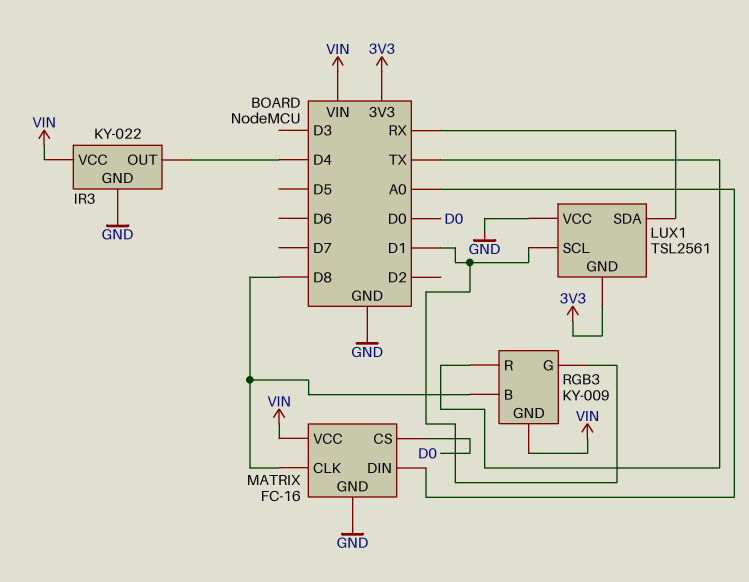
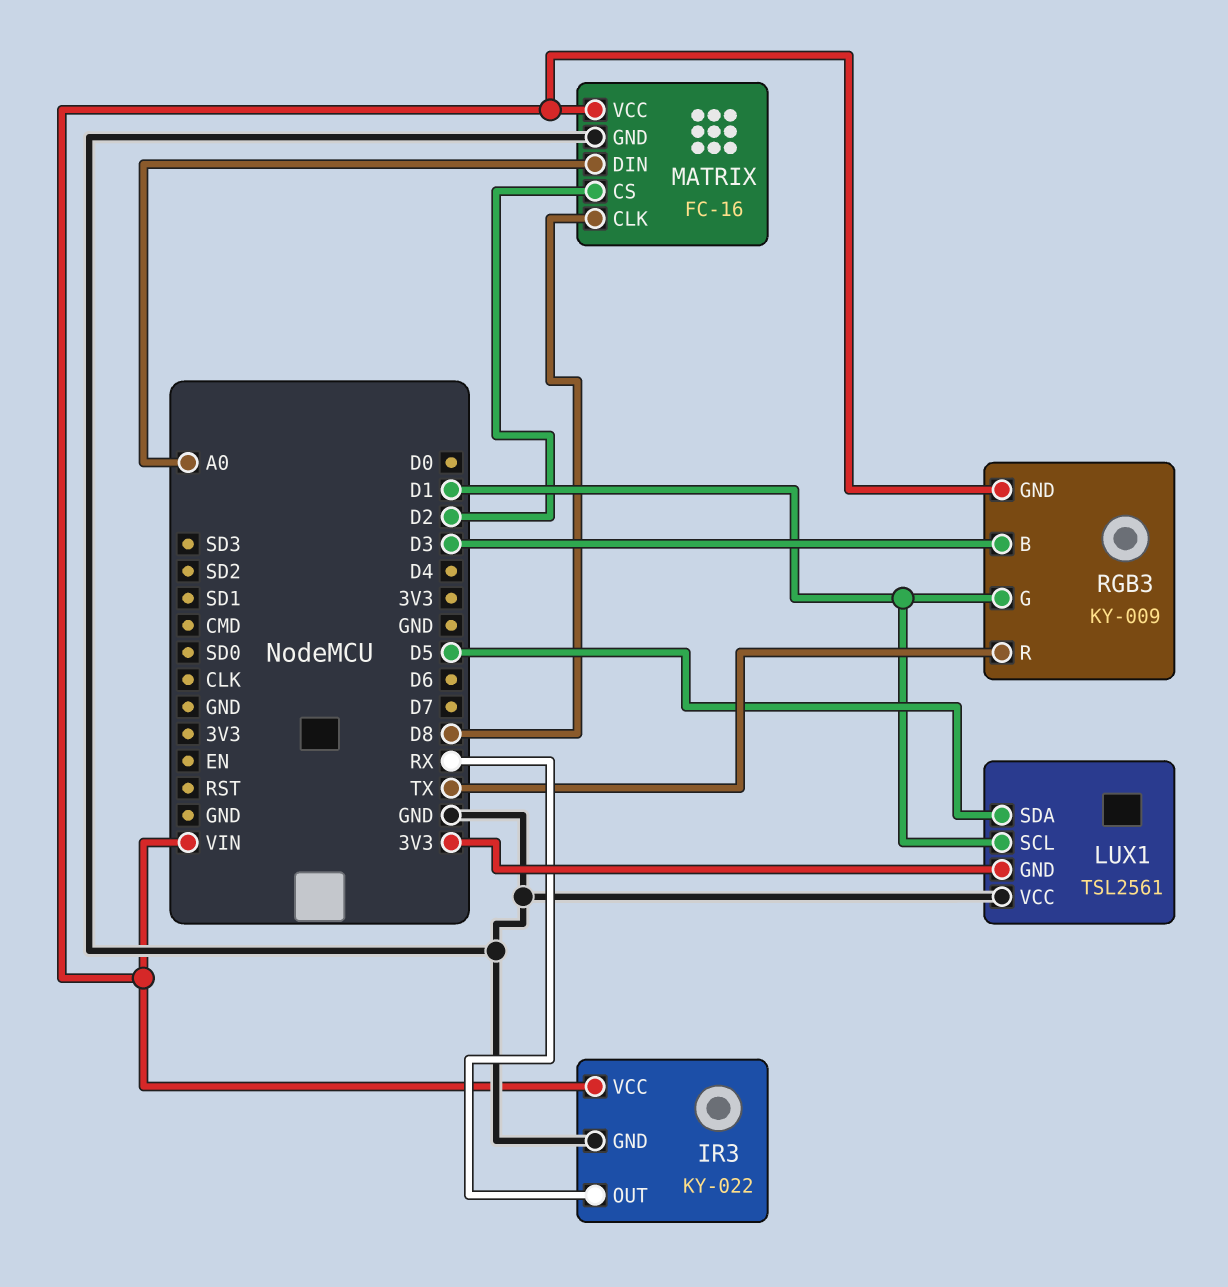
IR3 pin OUT: D4 -> RX
LUX1 pin SDA: RX -> D5
MATRIX pin CS: D0 -> D2
RGB3 pin B: D8 -> D3

